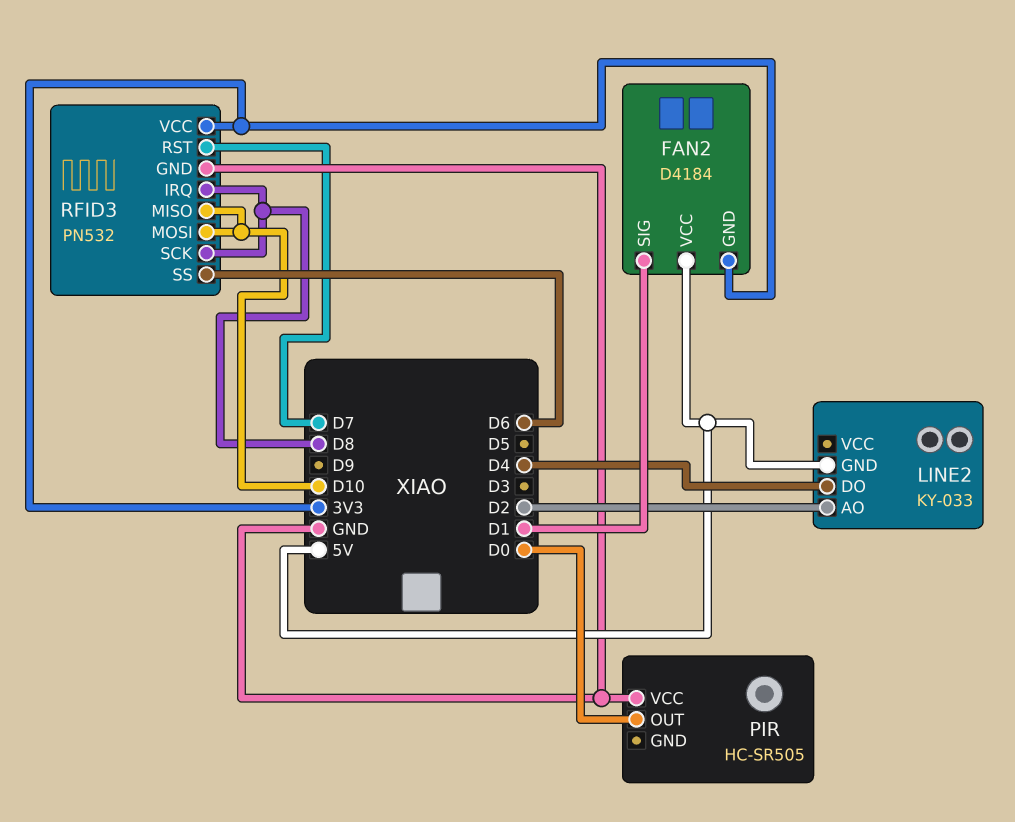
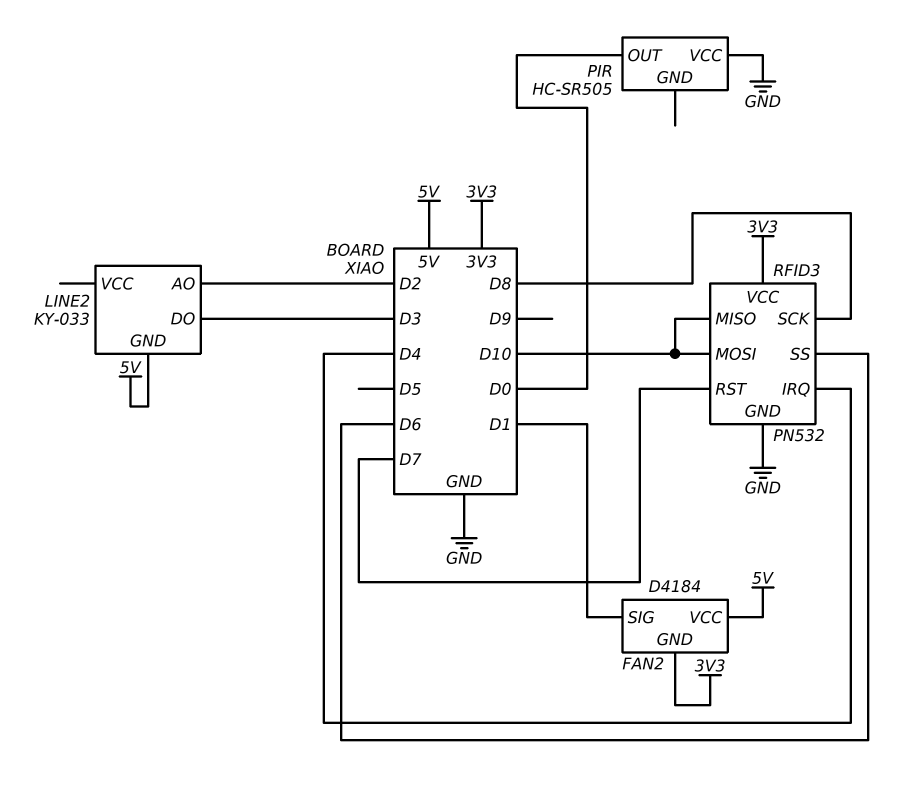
LINE2 pin DO: D4 -> D3
RFID3 pin IRQ: D8 -> D4

